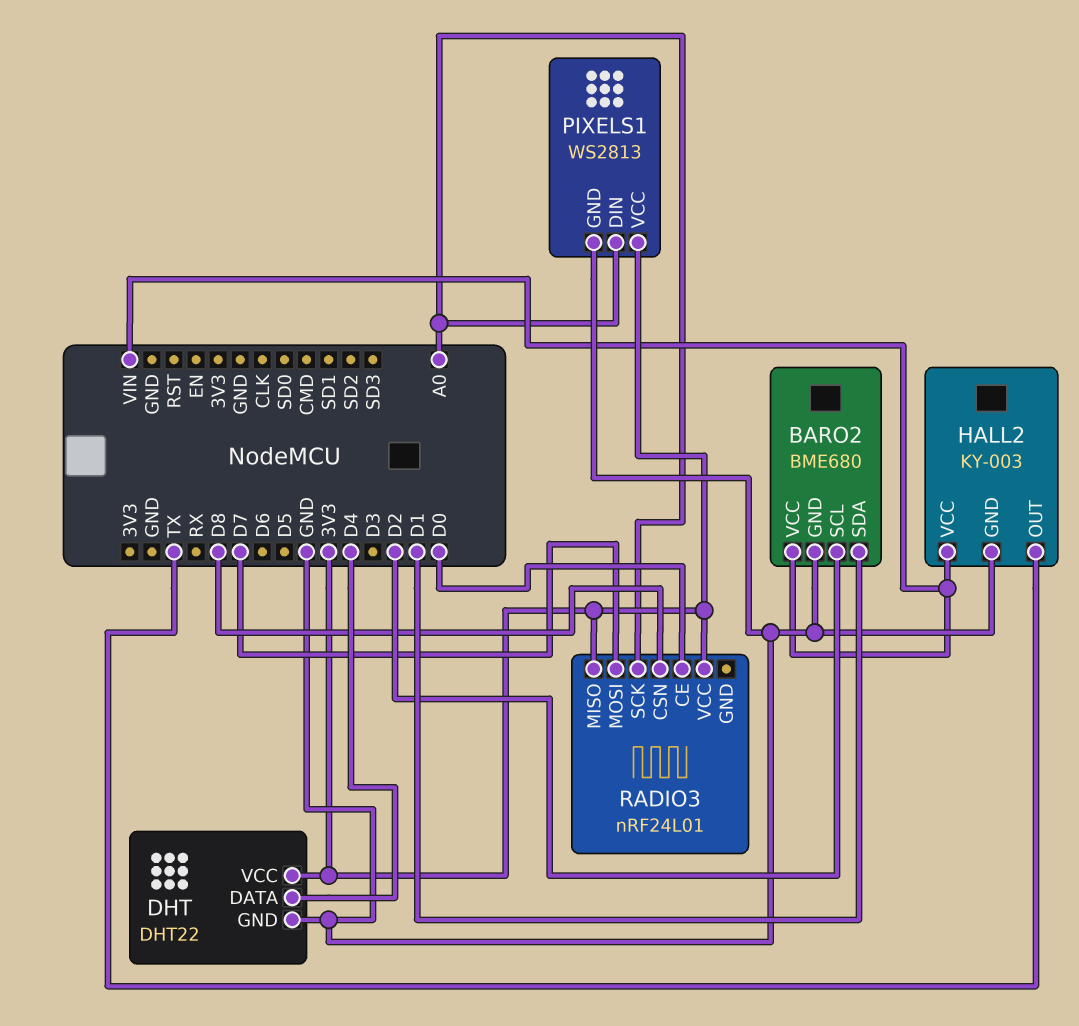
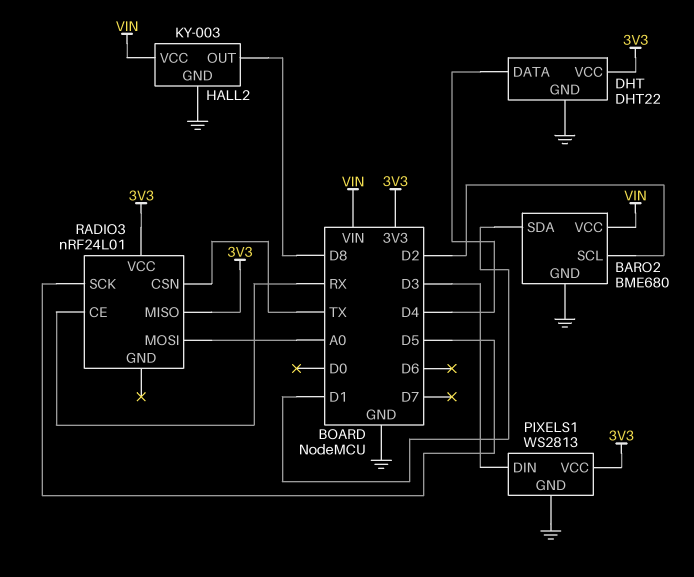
HALL2 pin OUT: TX -> D8
PIXELS1 pin DIN: A0 -> D3
RADIO3 pin CE: D0 -> RX
RADIO3 pin CSN: D8 -> TX
RADIO3 pin MOSI: D7 -> A0
RADIO3 pin SCK: A0 -> D5

